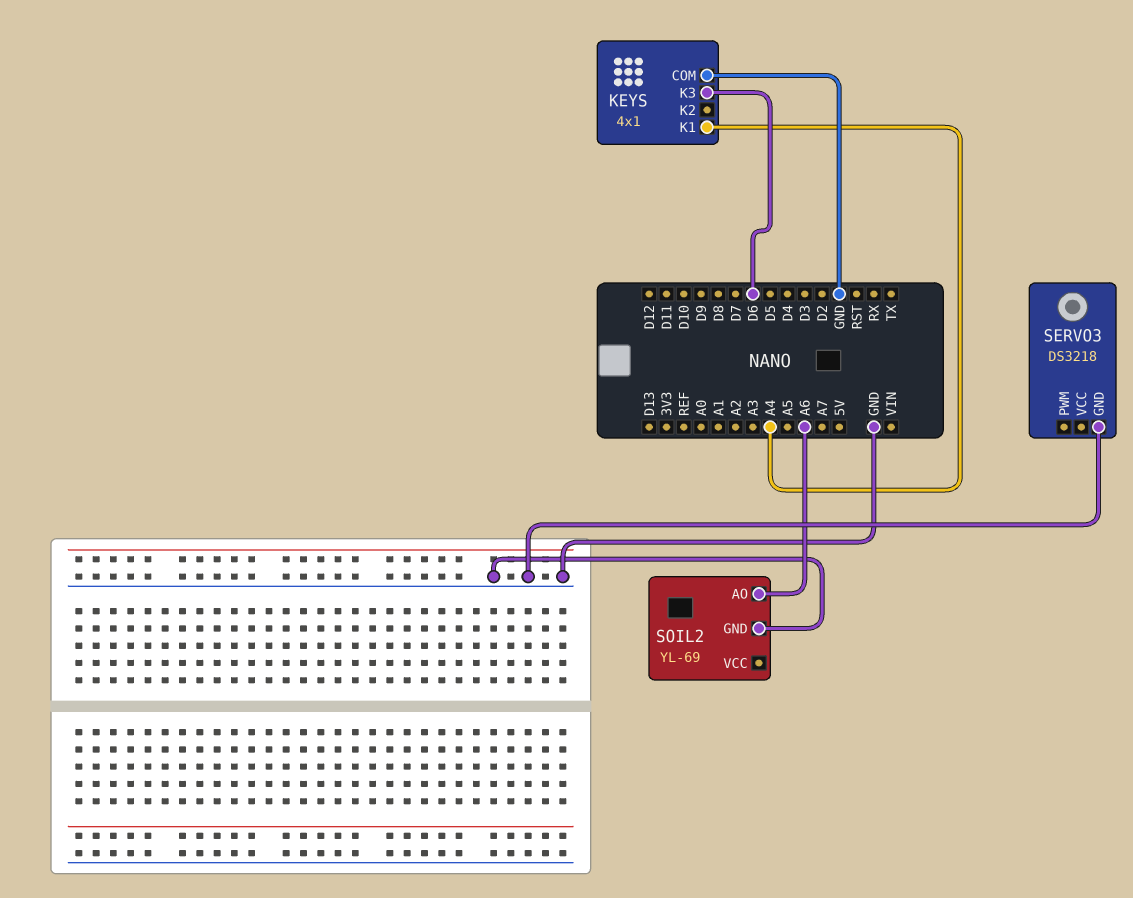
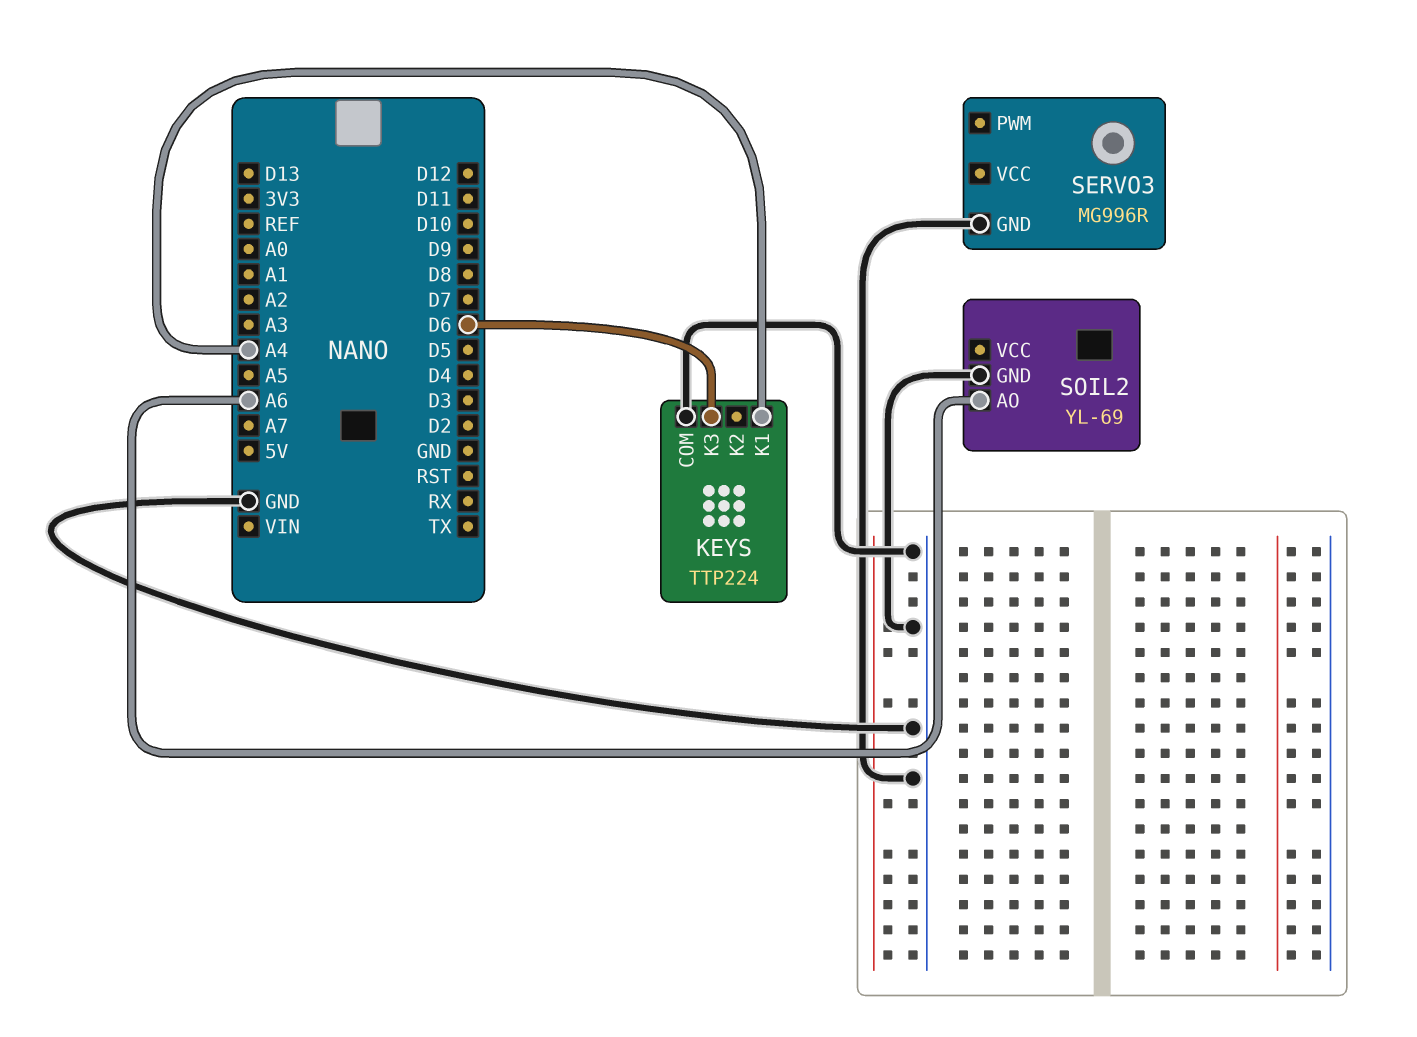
KEYS: 4x1 -> TTP224
SERVO3: DS3218 -> MG996R

